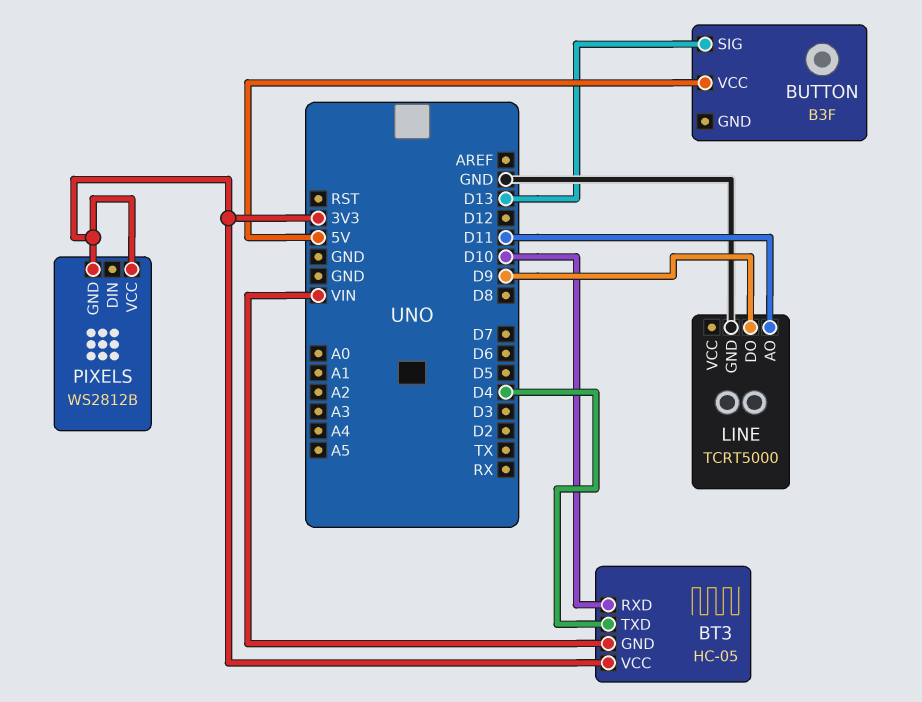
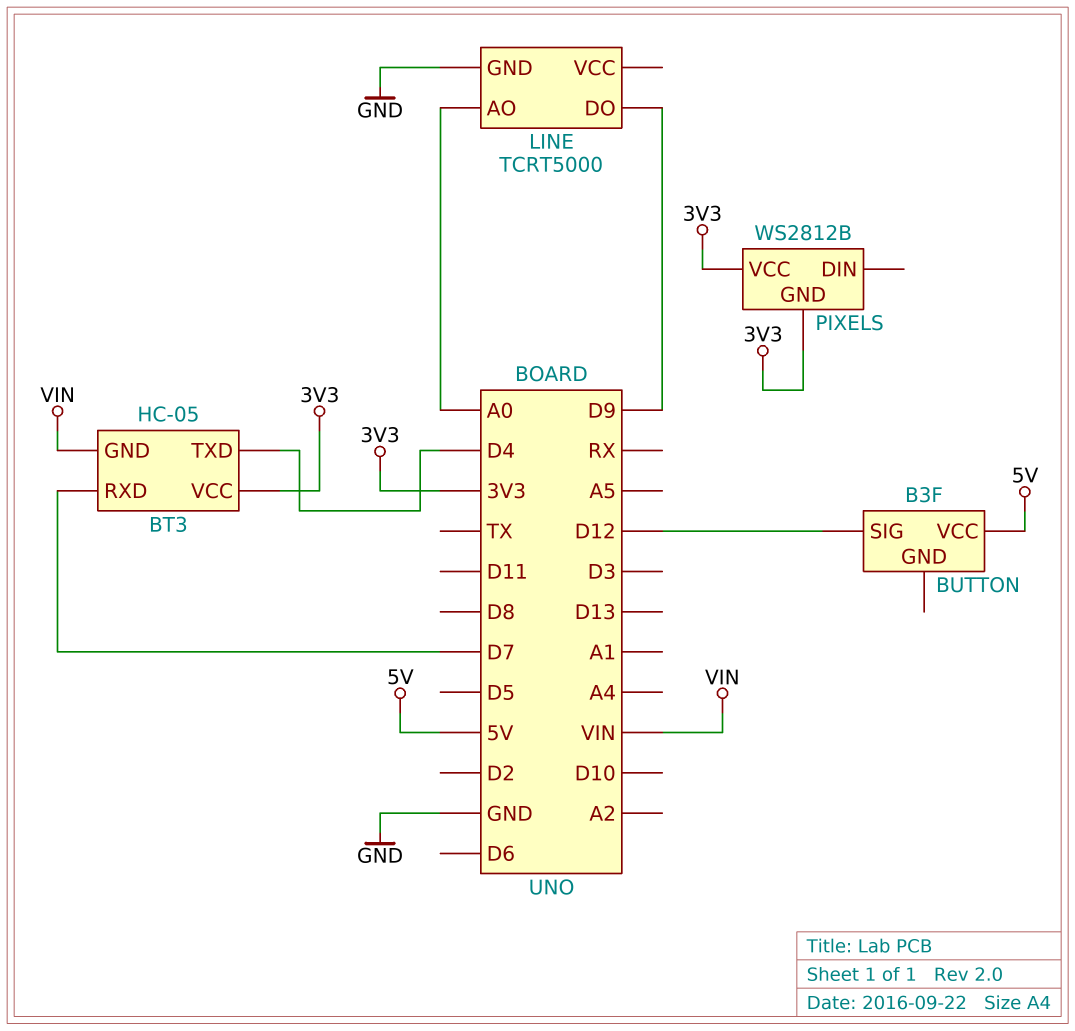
BT3 pin RXD: D10 -> D7
BUTTON pin SIG: D13 -> D12
LINE pin AO: D11 -> A0

